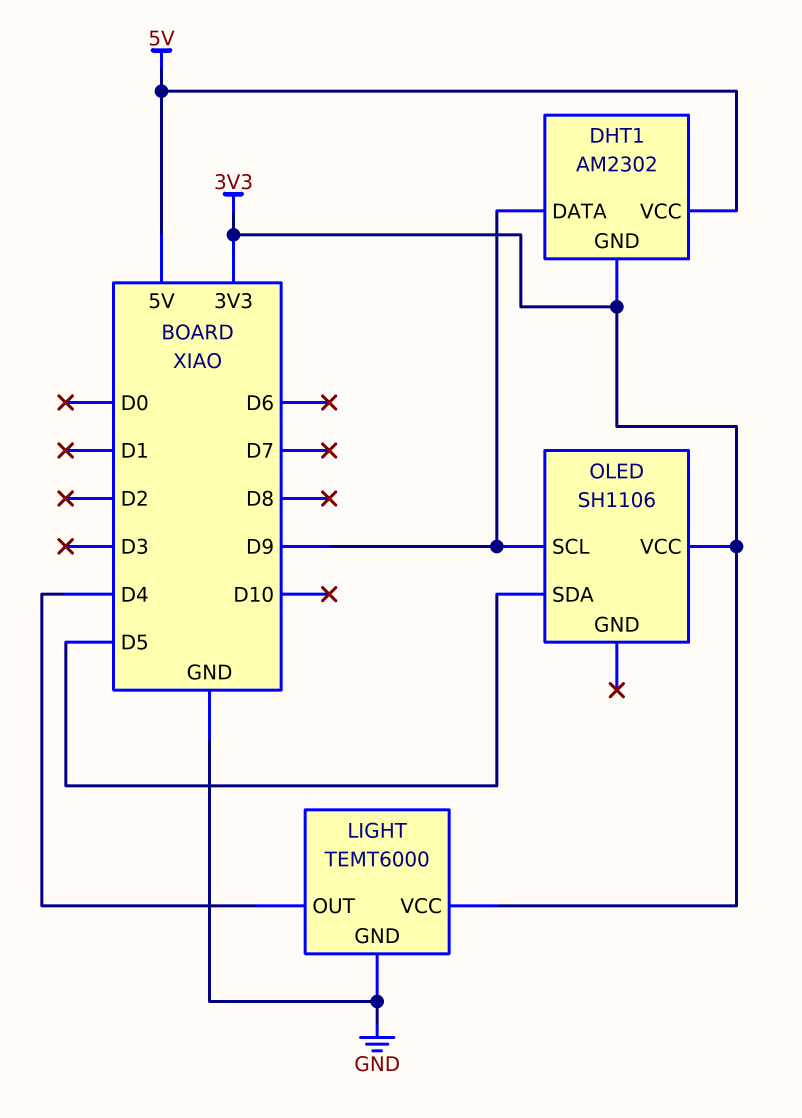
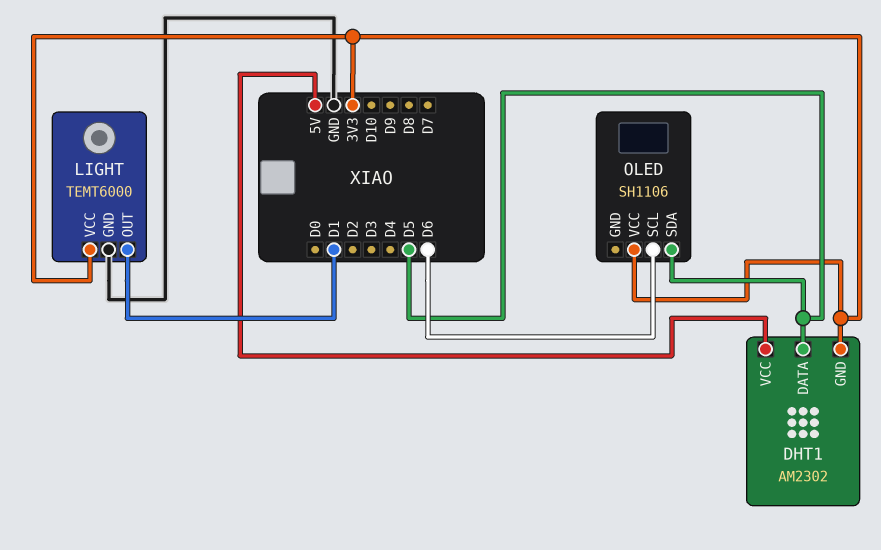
DHT1 pin DATA: D9 -> D5
LIGHT pin OUT: D4 -> D1
OLED pin SCL: D9 -> D6

